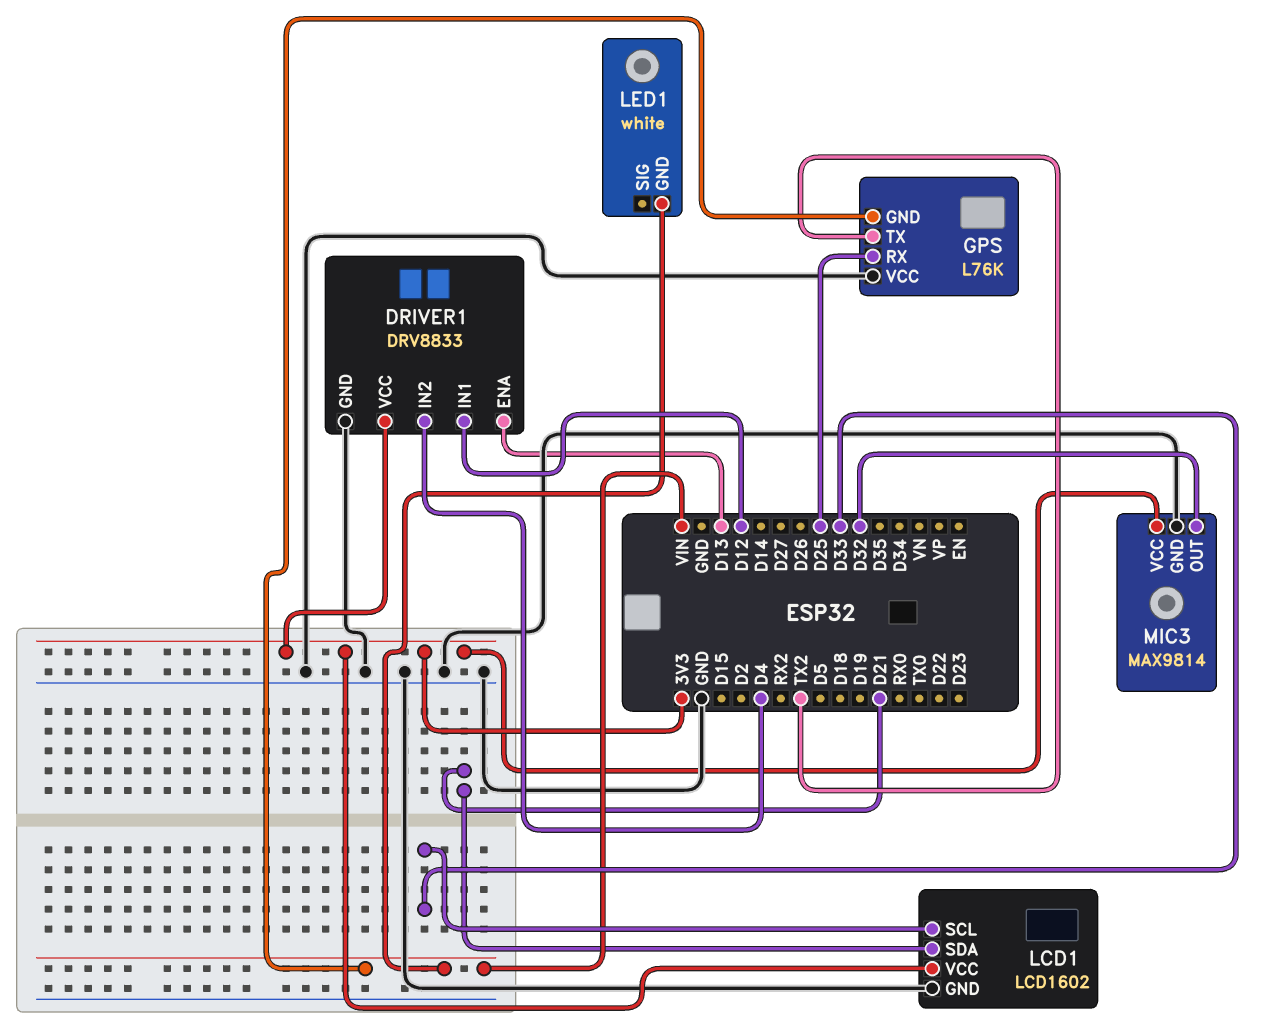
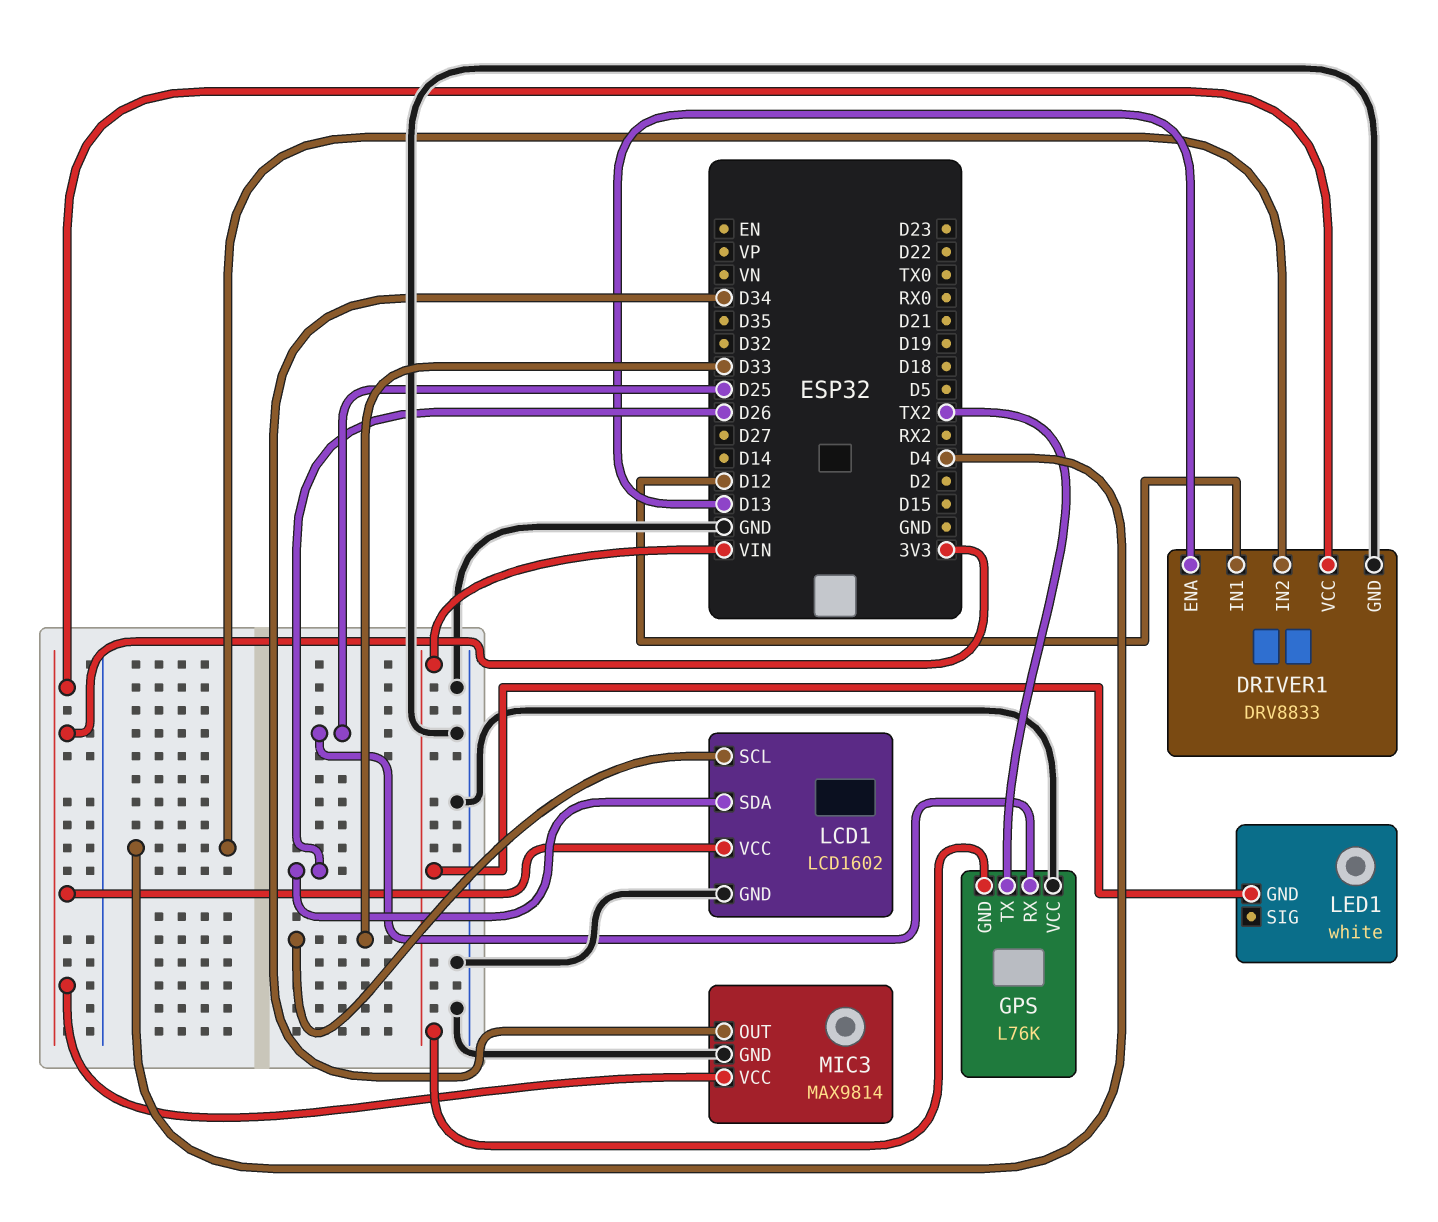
LCD1 pin SDA: D21 -> D26
MIC3 pin OUT: D32 -> D34

